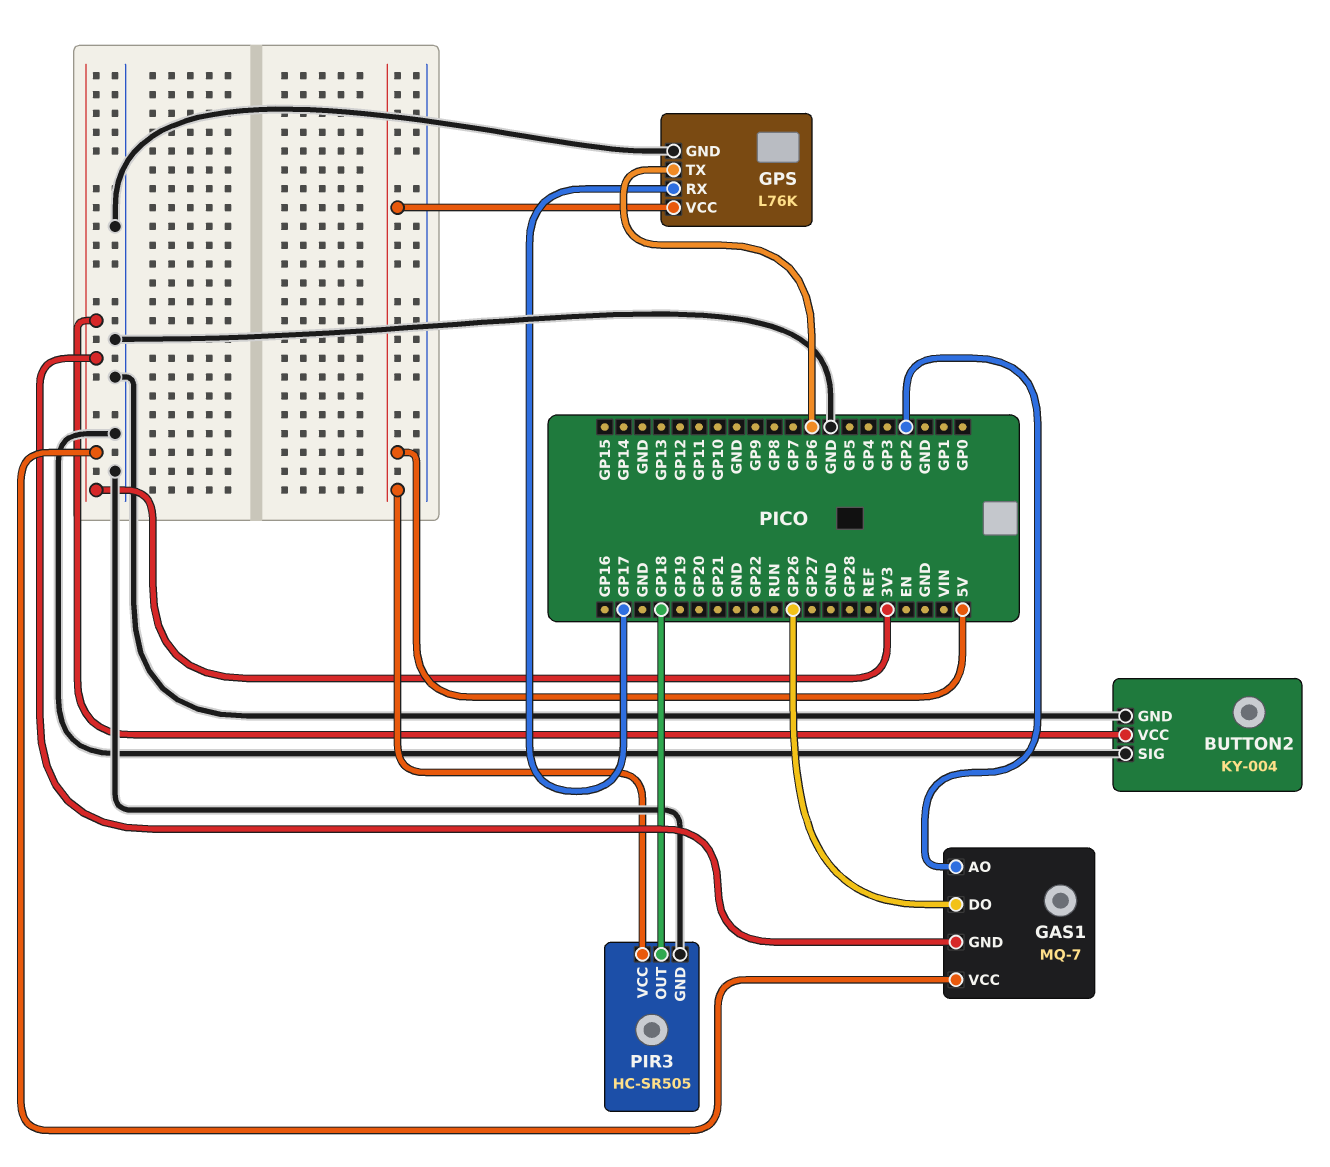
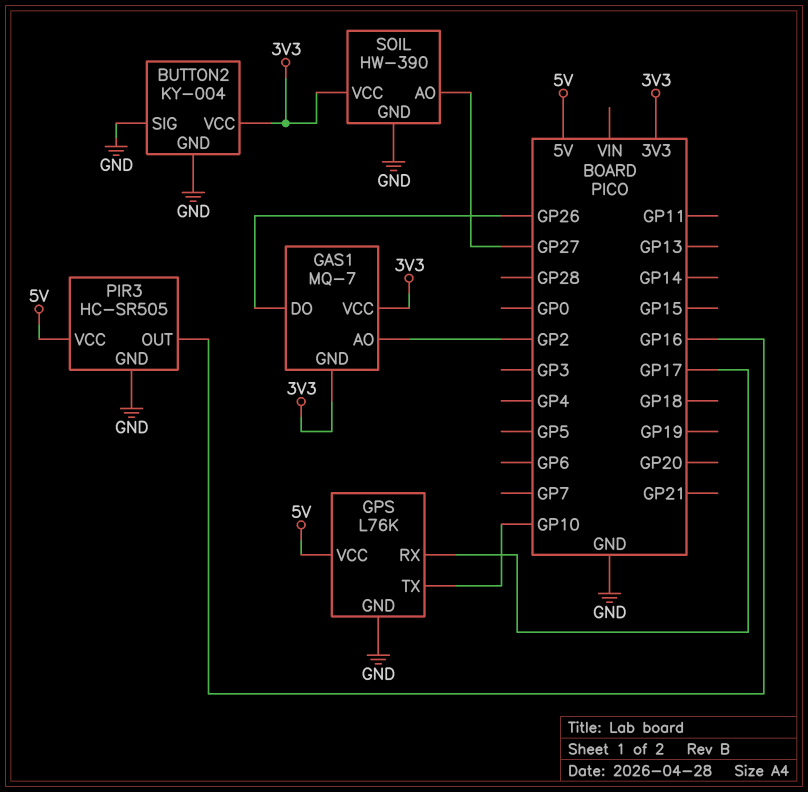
GPS pin TX: GP6 -> GP10
PIR3 pin OUT: GP18 -> GP16
SOIL: none -> HW-390
SOIL pin AO: none -> GP27
SOIL pin GND: none -> GND
SOIL pin VCC: none -> 3V3

